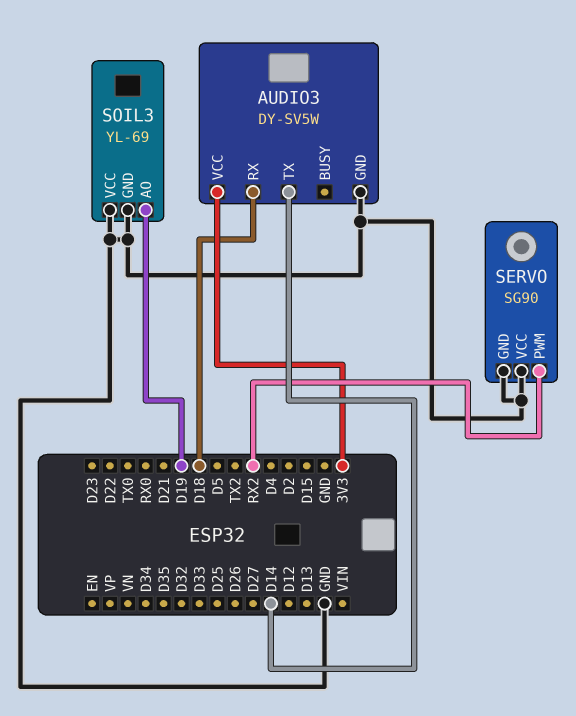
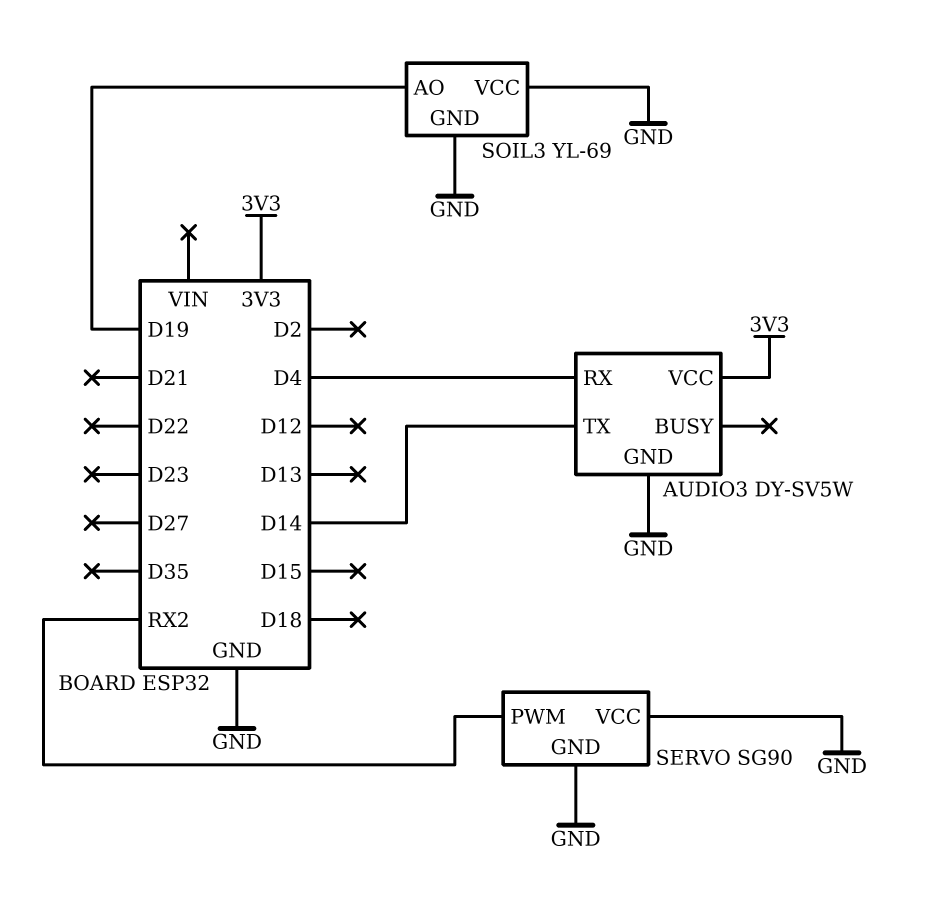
AUDIO3 pin RX: D18 -> D4

